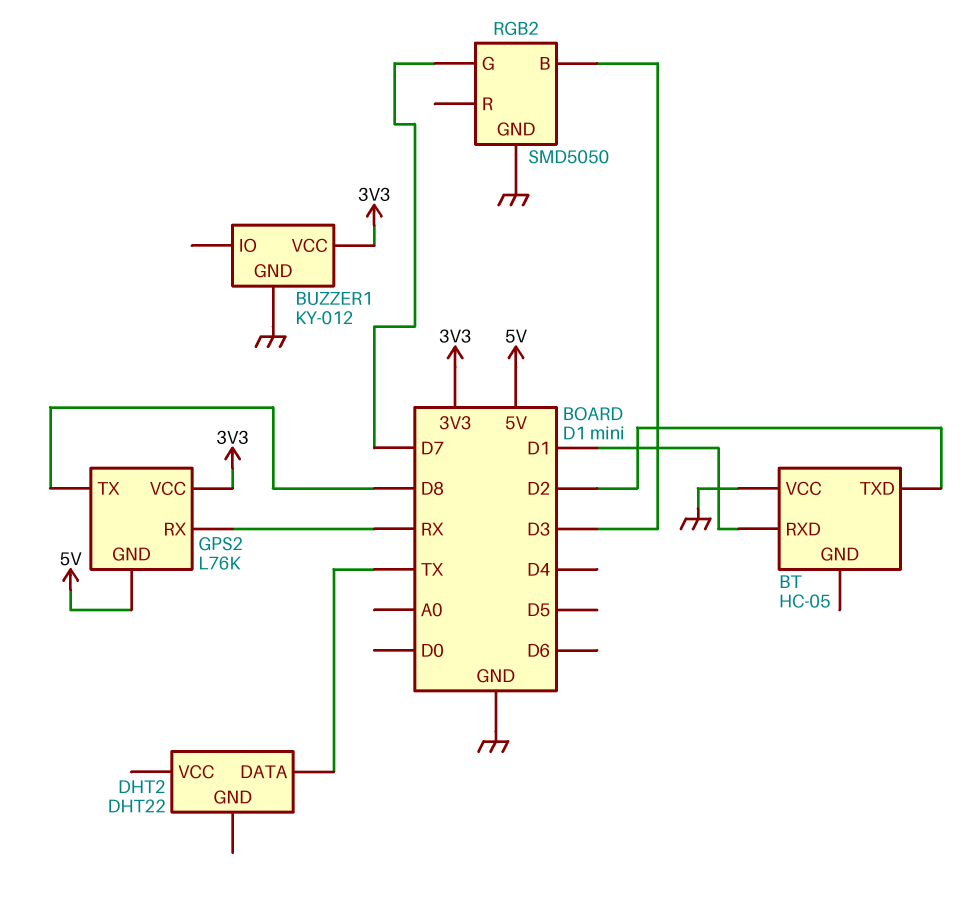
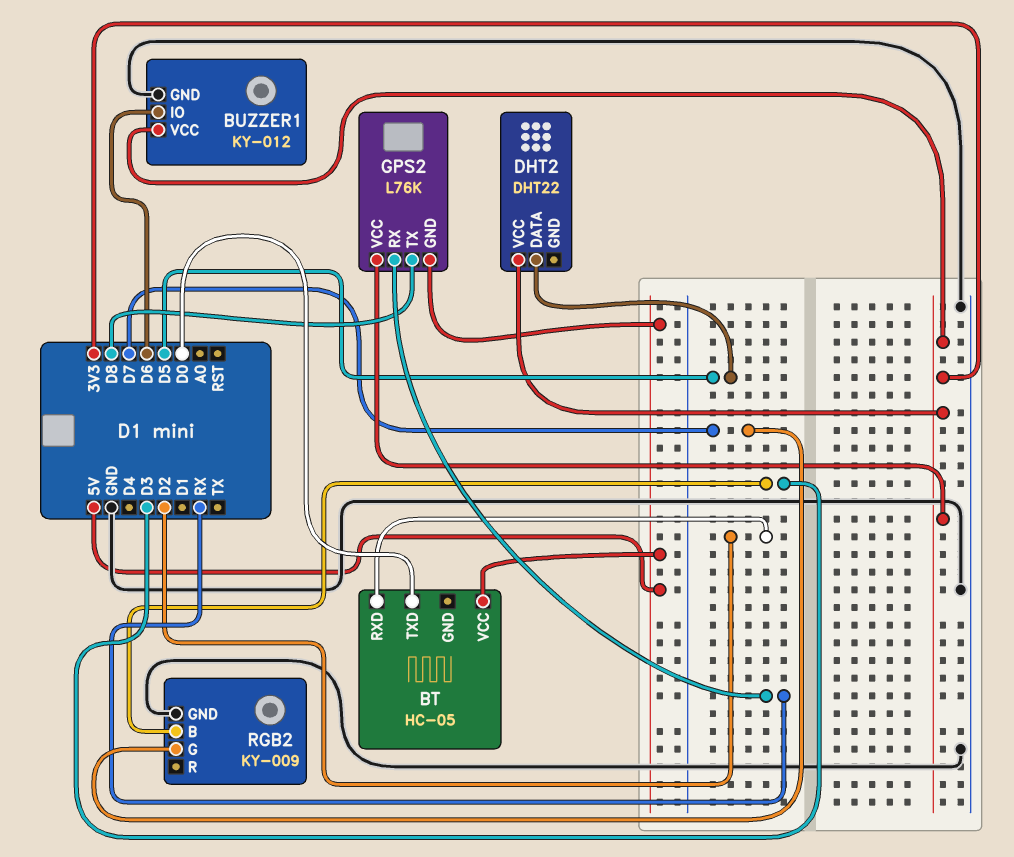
BT pin RXD: D1 -> D2
BT pin TXD: D2 -> D0
BT pin VCC: GND -> 5V
BUZZER1 pin IO: none -> D6
DHT2 pin DATA: TX -> D5
DHT2 pin VCC: none -> 3V3
RGB2: SMD5050 -> KY-009

